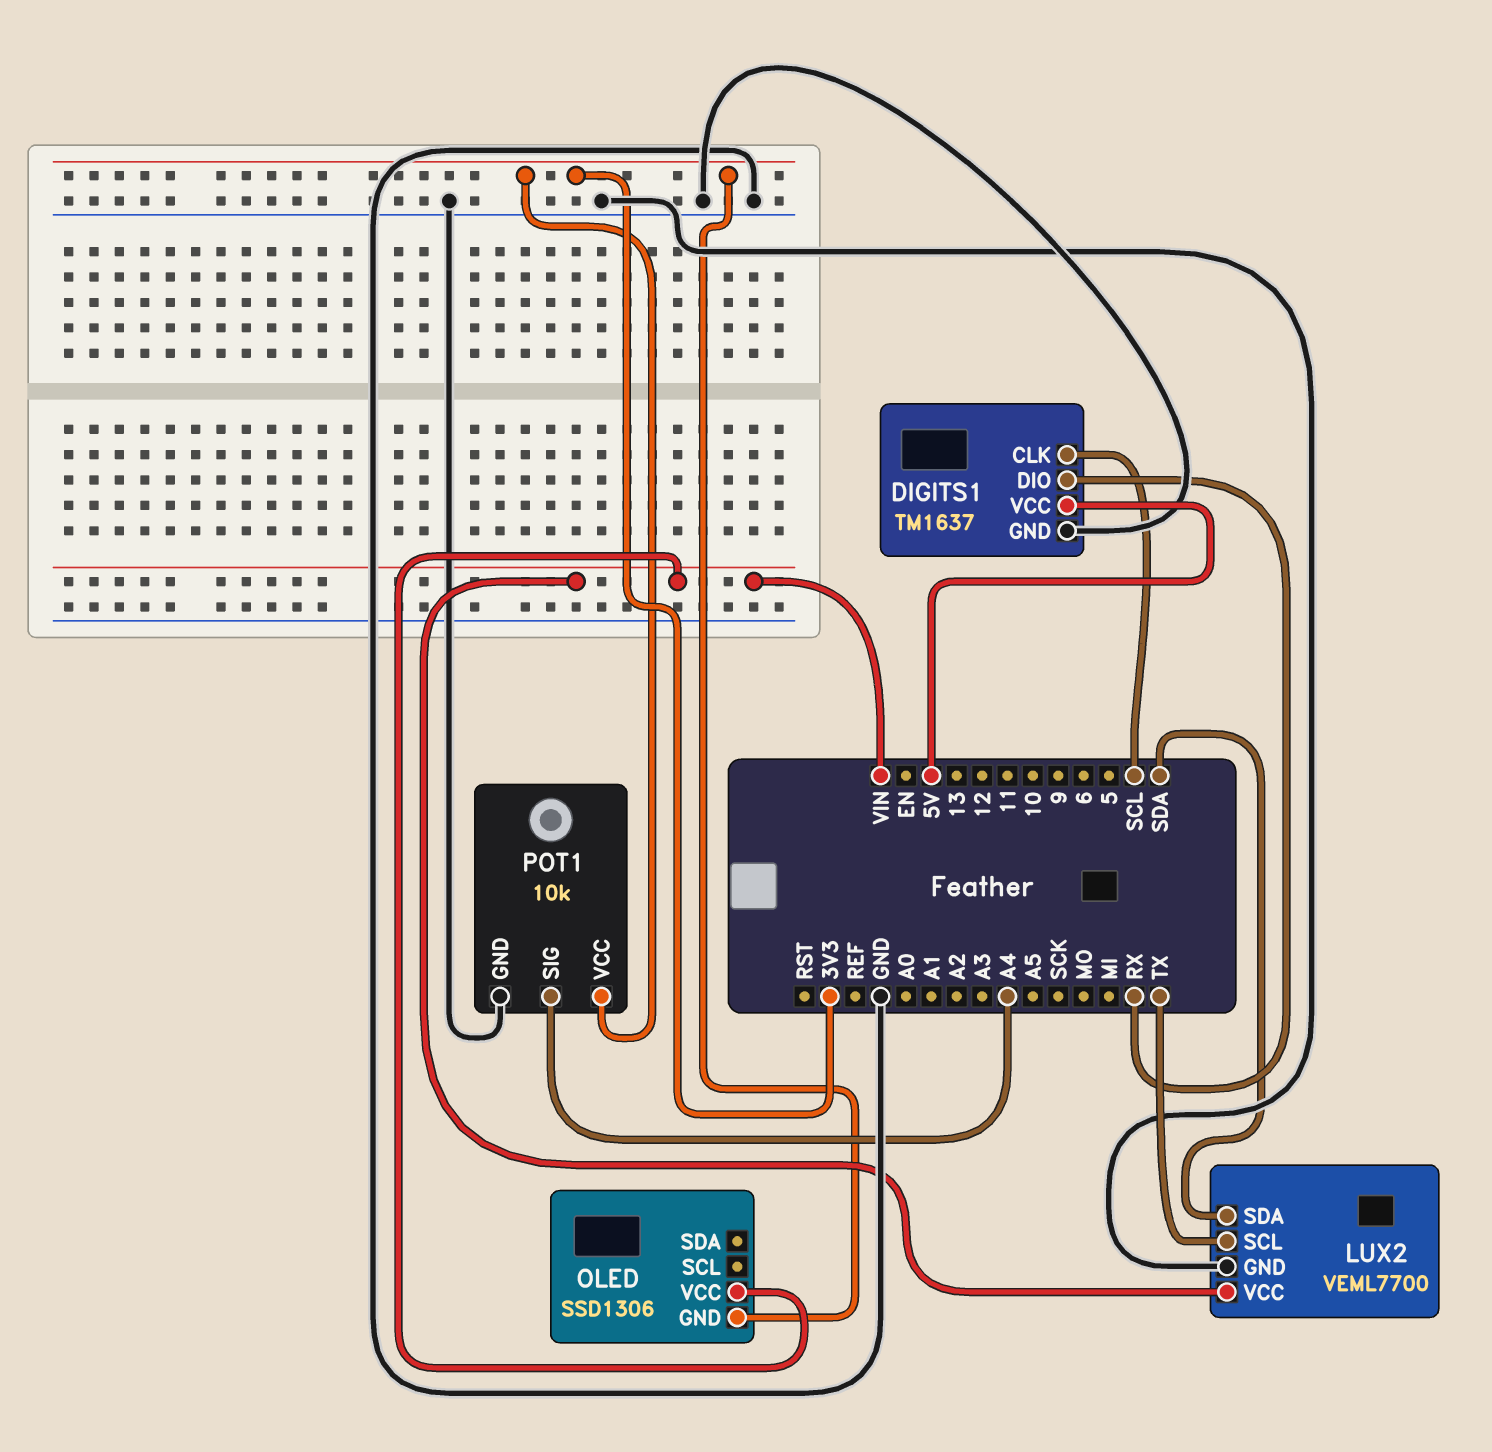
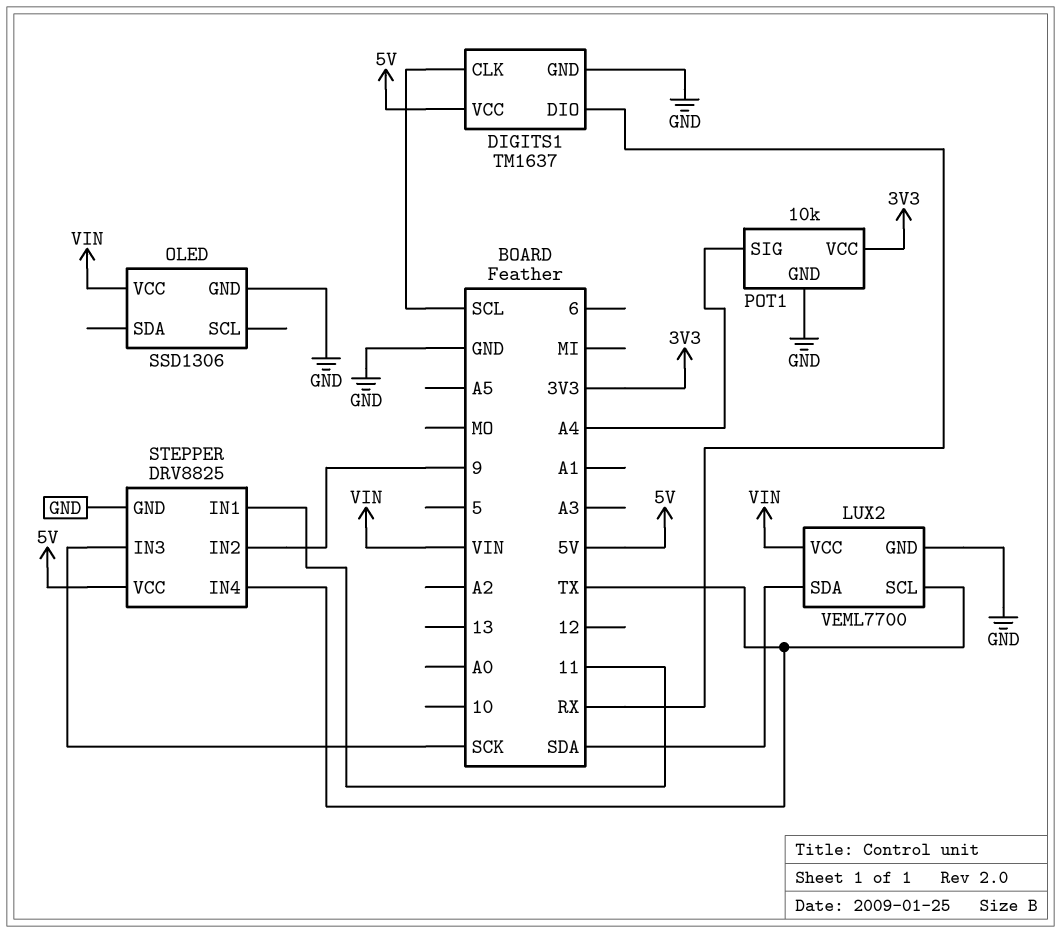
OLED pin GND: 3V3 -> GND
STEPPER: none -> DRV8825
STEPPER pin GND: none -> GND
STEPPER pin IN1: none -> 11
STEPPER pin IN2: none -> 9
STEPPER pin IN3: none -> SCK
STEPPER pin IN4: none -> TX
STEPPER pin VCC: none -> 5V

